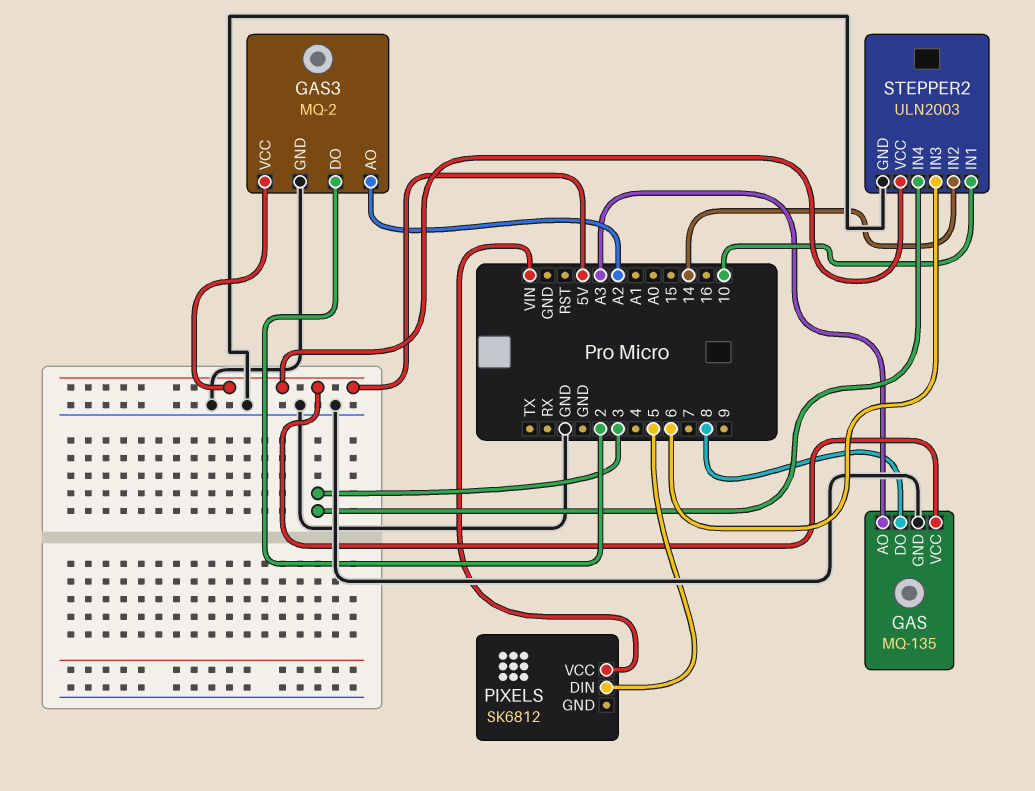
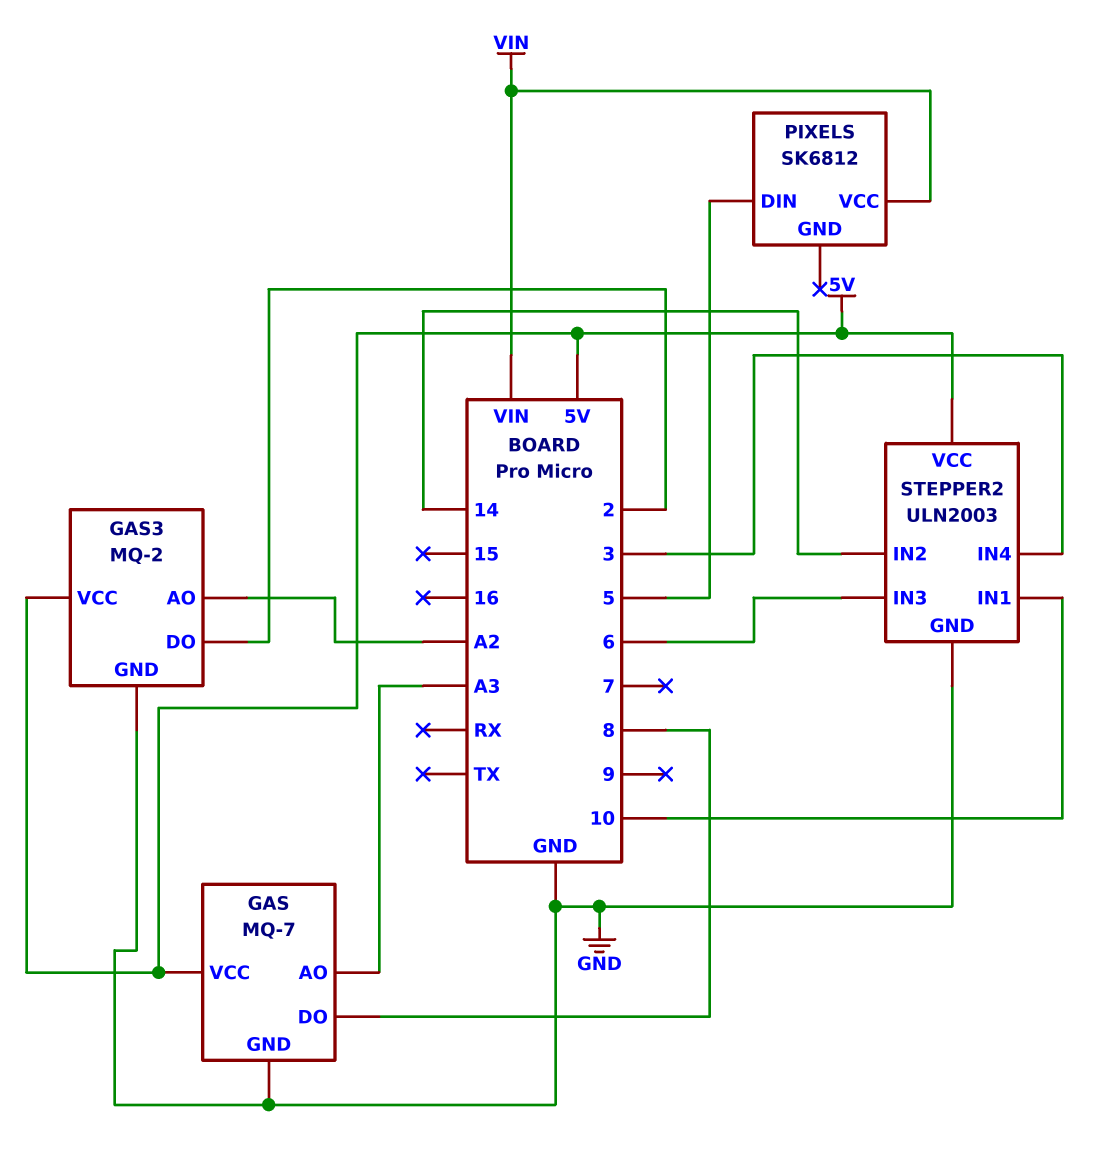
GAS: MQ-135 -> MQ-7

